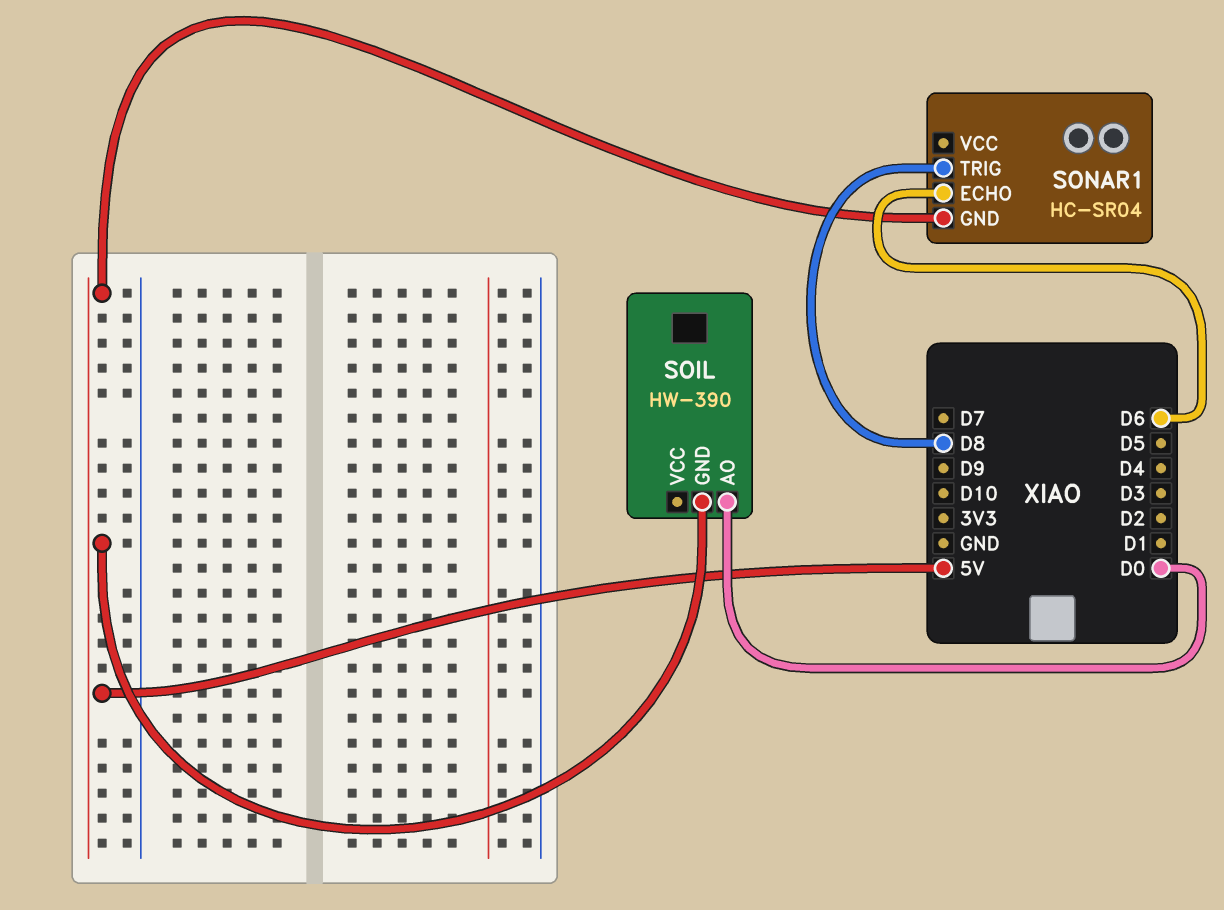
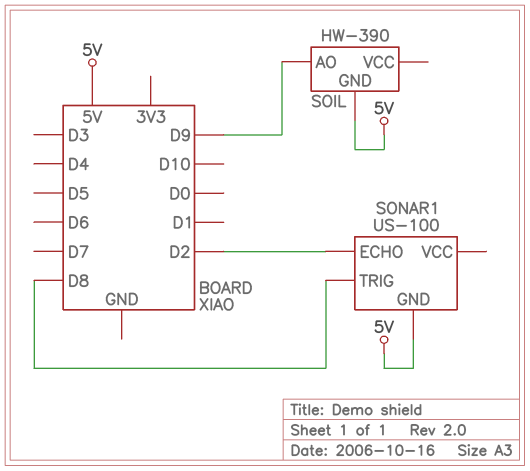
SOIL pin AO: D0 -> D9
SONAR1: HC-SR04 -> US-100
SONAR1 pin ECHO: D6 -> D2

